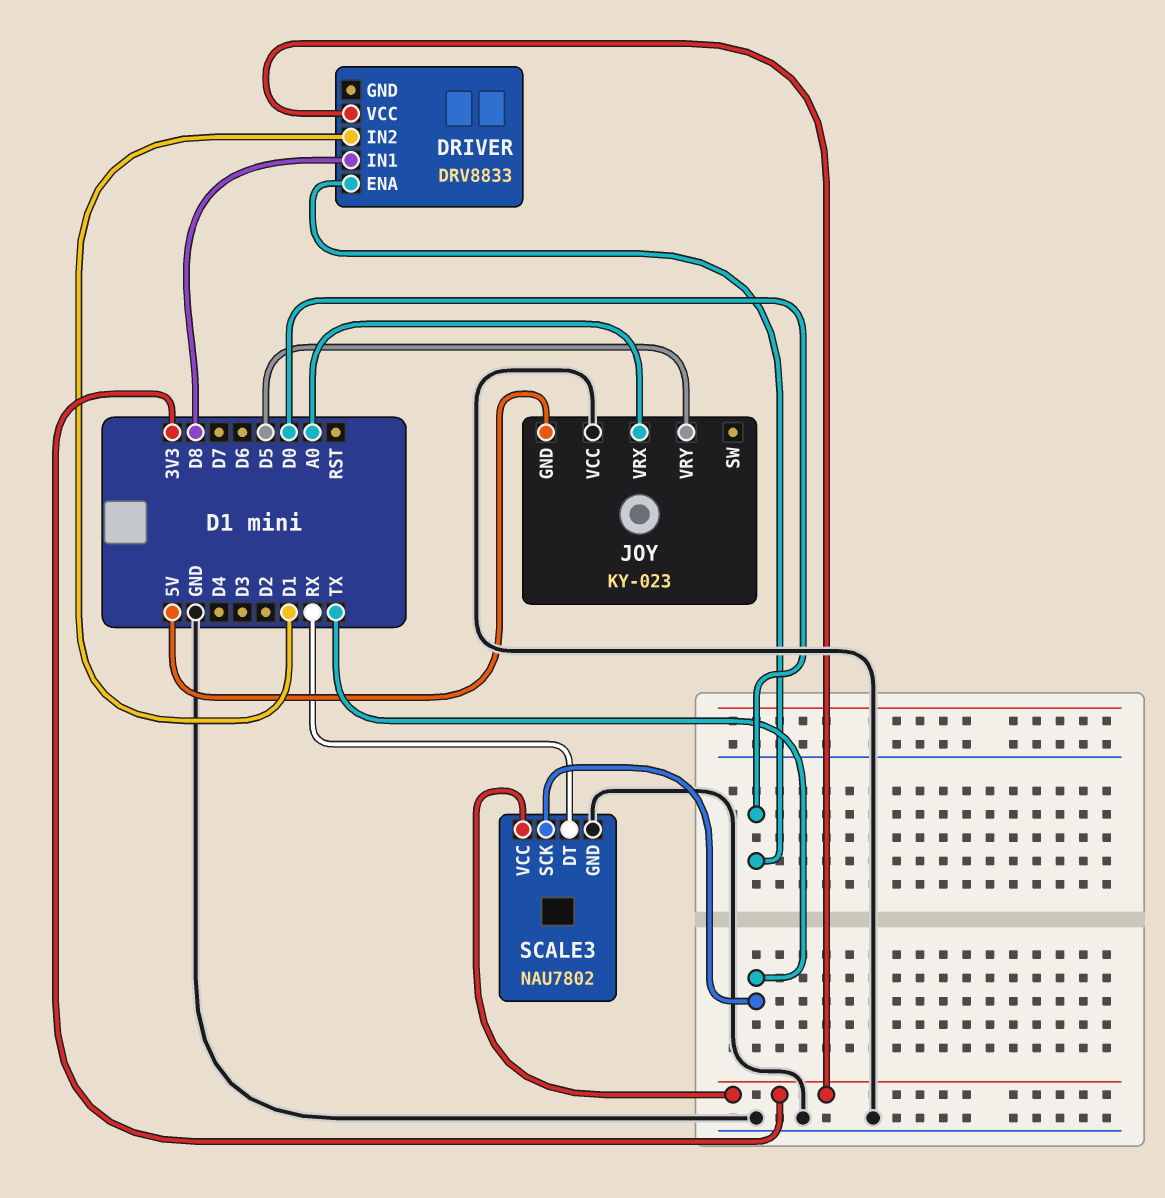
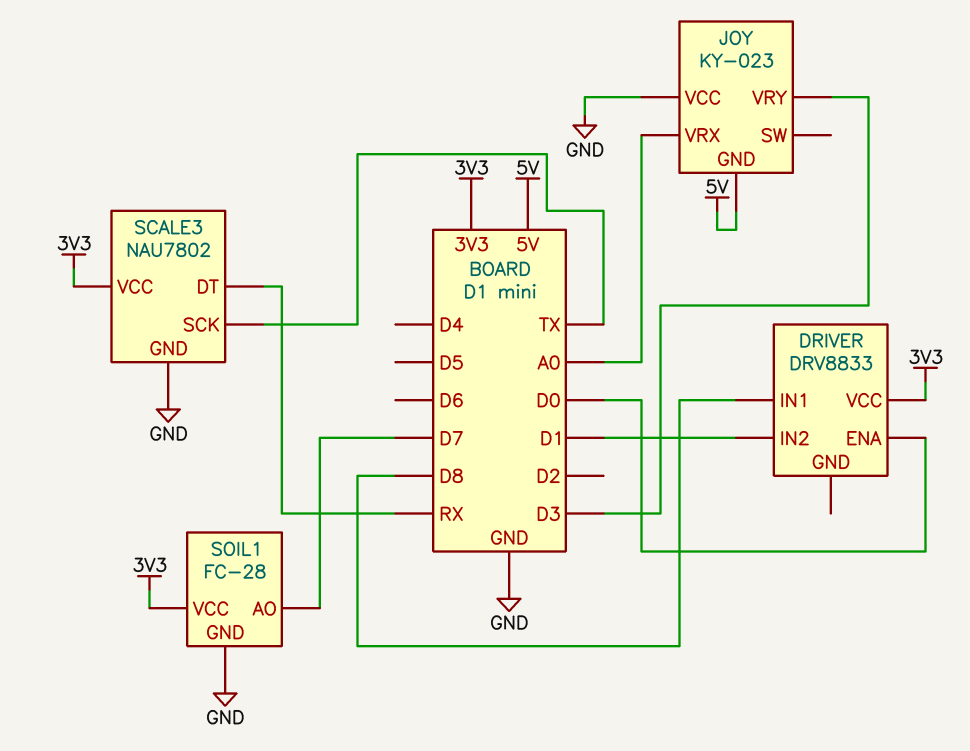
JOY pin VRY: D5 -> D3
SOIL1: none -> FC-28
SOIL1 pin AO: none -> D7
SOIL1 pin GND: none -> GND
SOIL1 pin VCC: none -> 3V3

